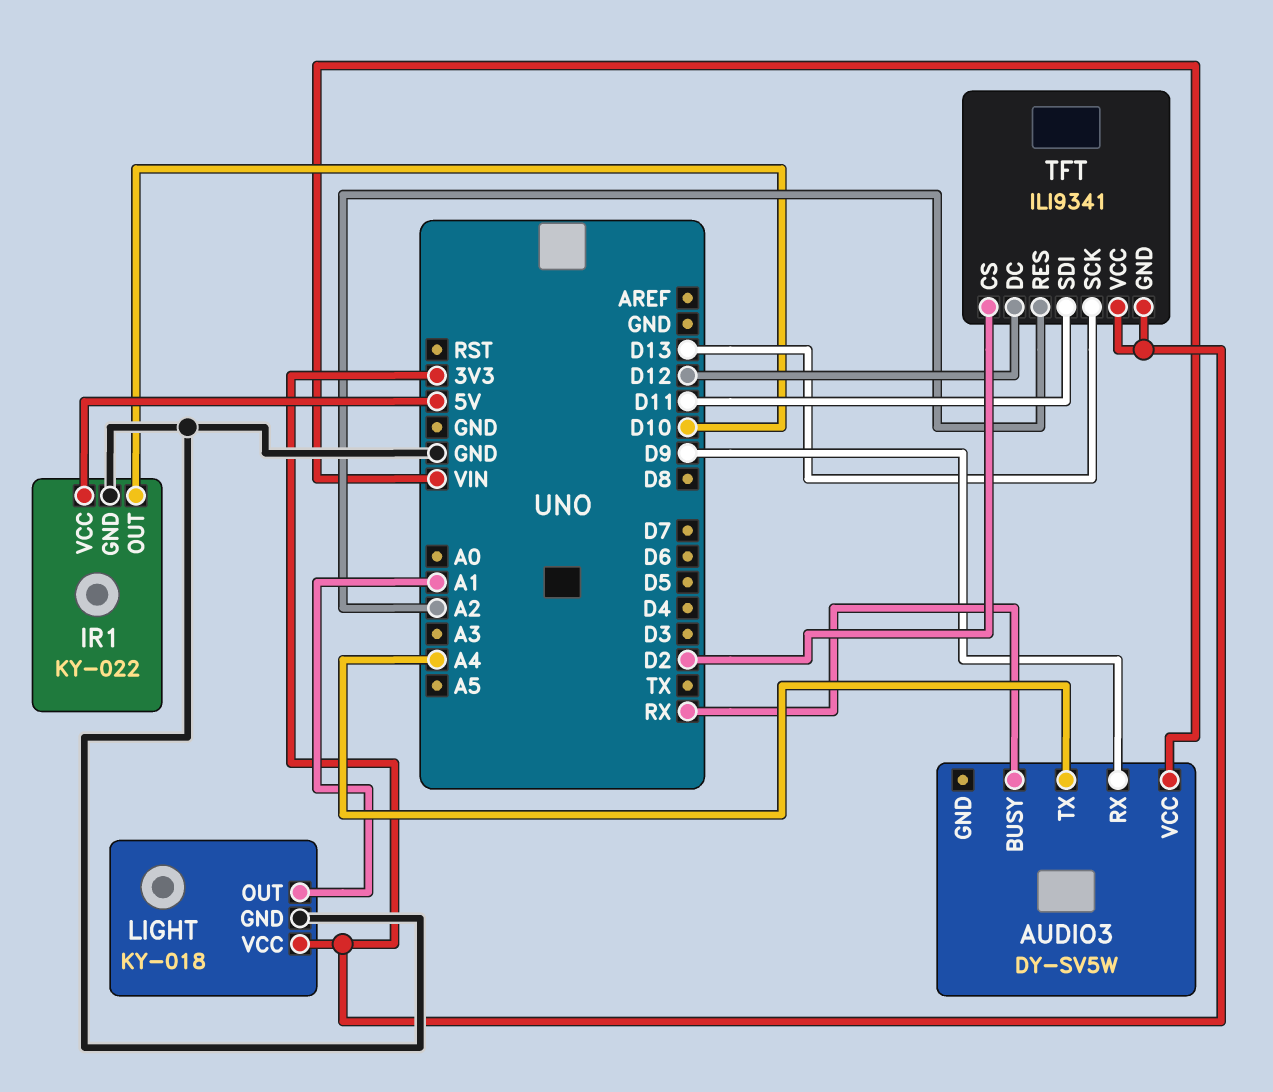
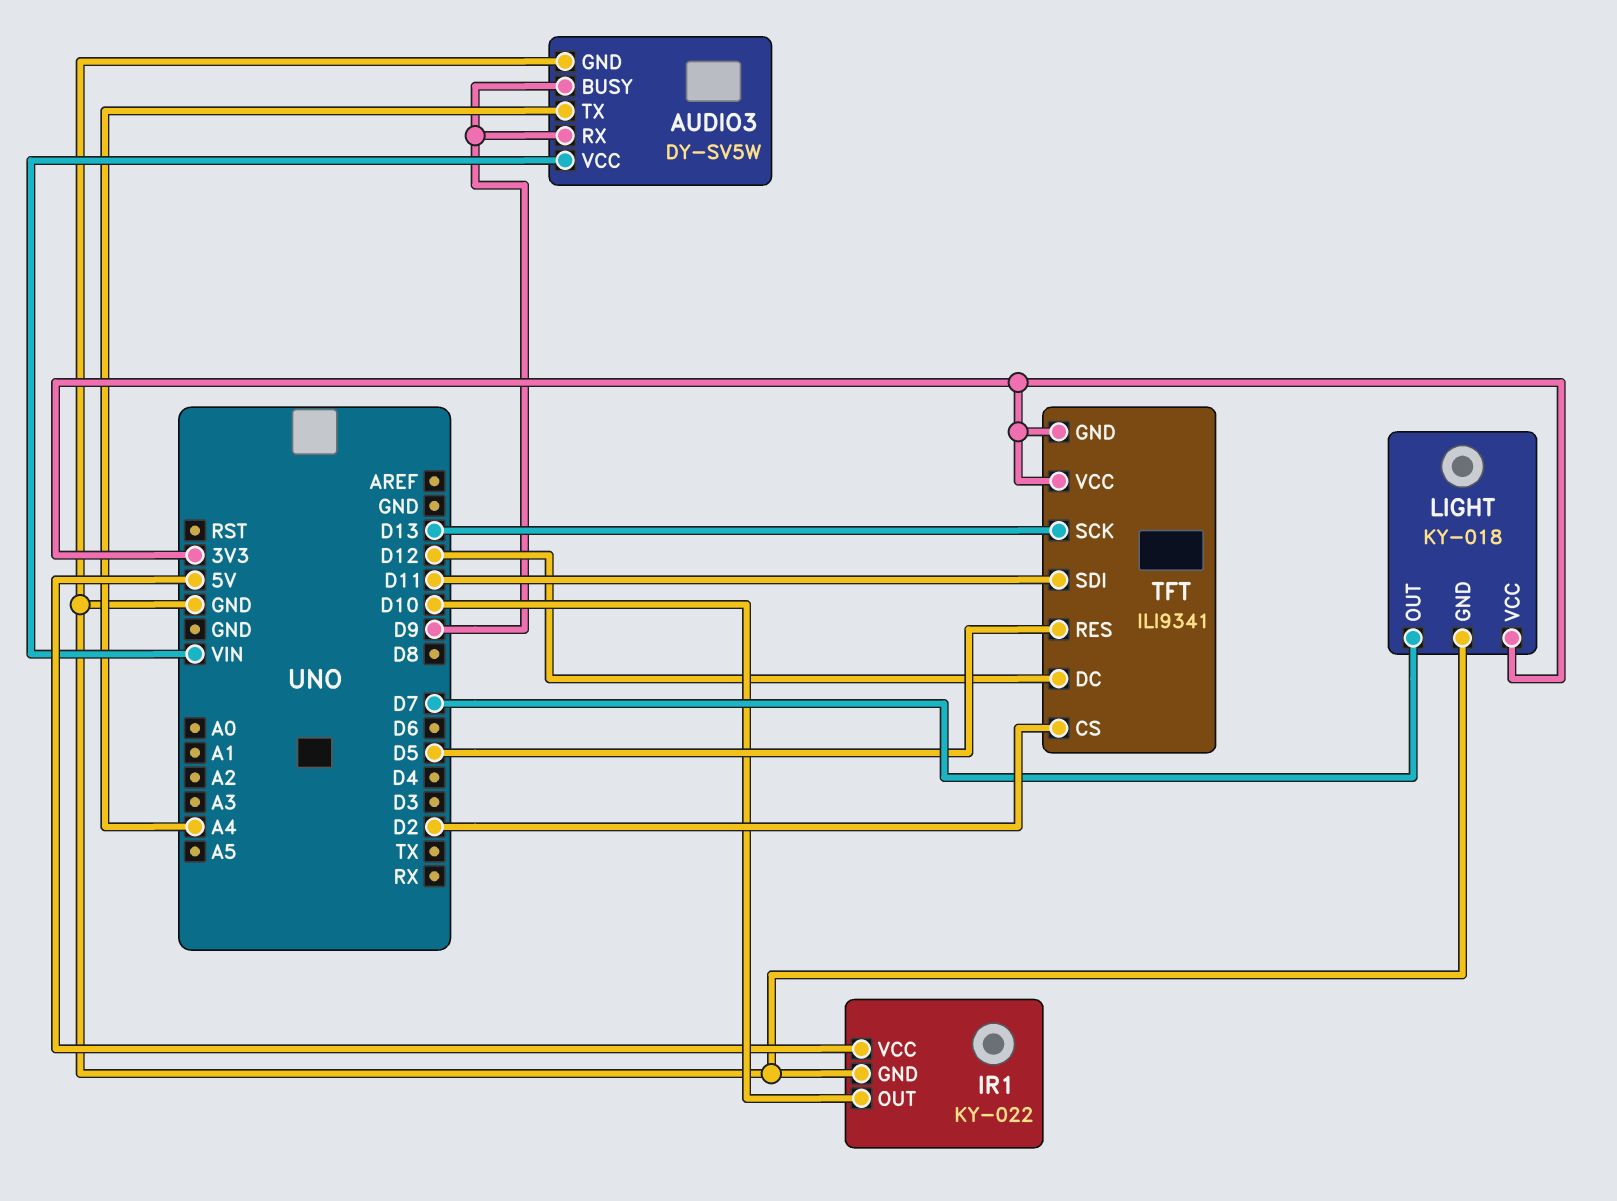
AUDIO3 pin BUSY: RX -> D9
AUDIO3 pin GND: none -> GND
LIGHT pin OUT: A1 -> D7
TFT pin RES: A2 -> D5

